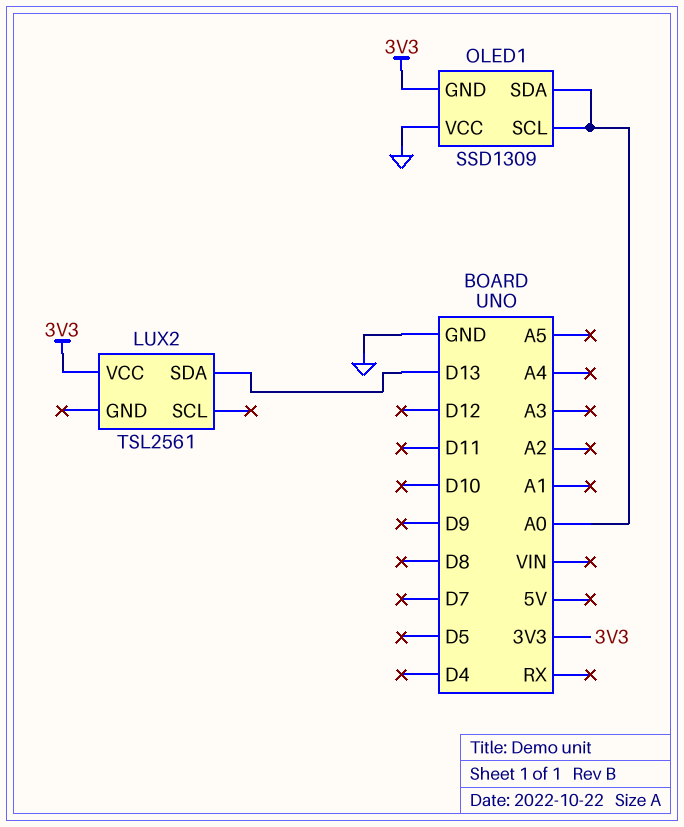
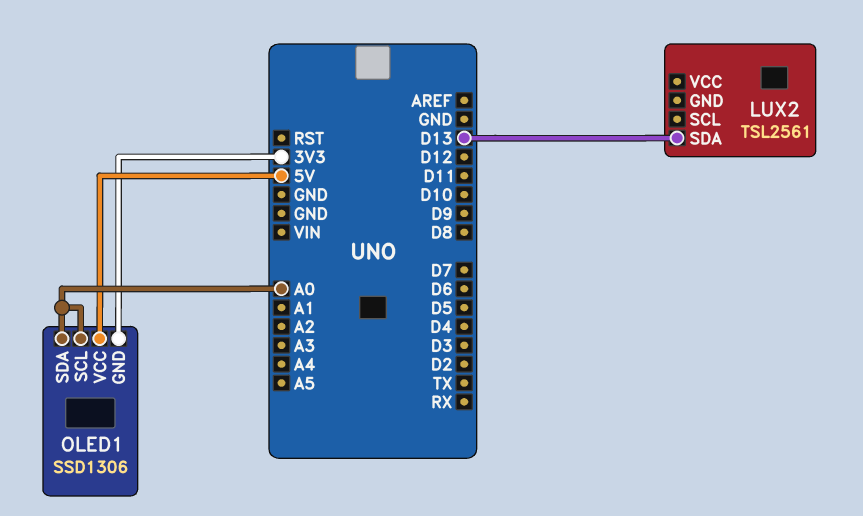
LUX2 pin VCC: 3V3 -> none
OLED1: SSD1309 -> SSD1306
OLED1 pin VCC: GND -> 5V

